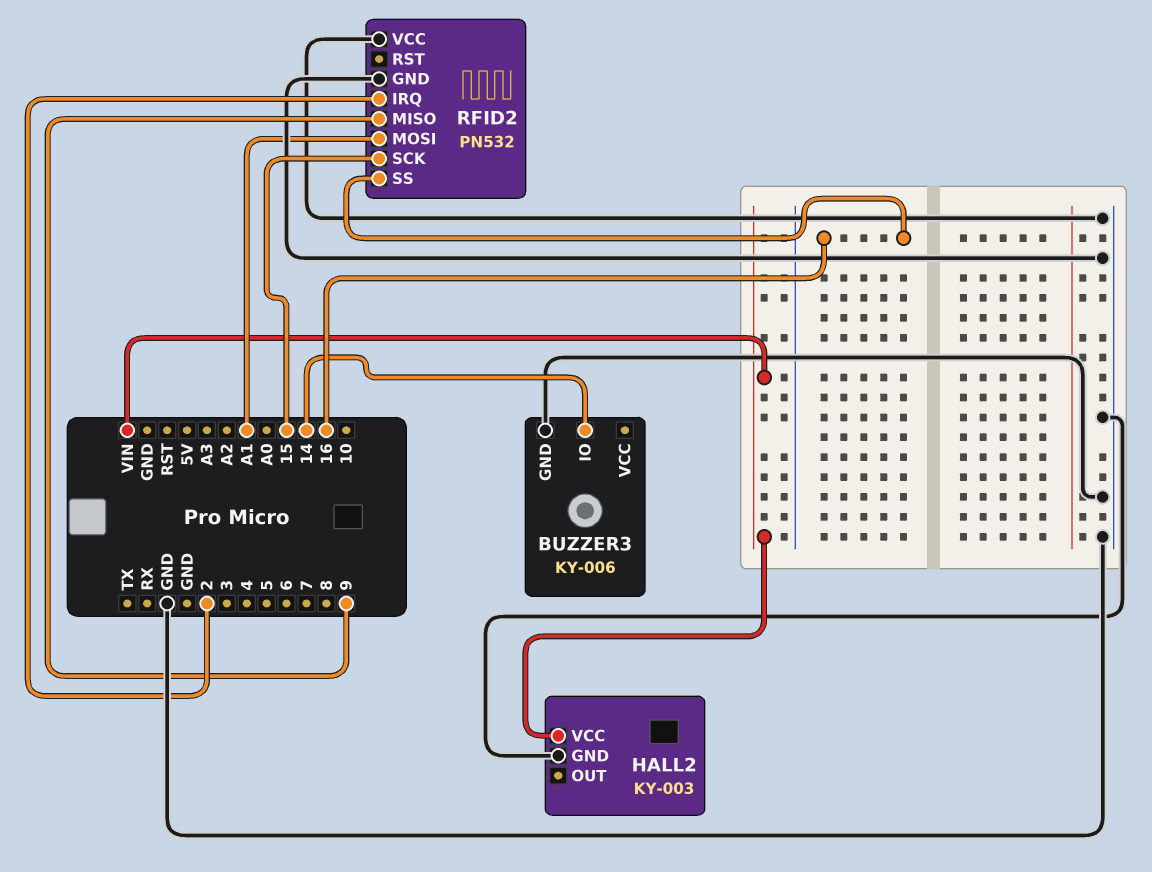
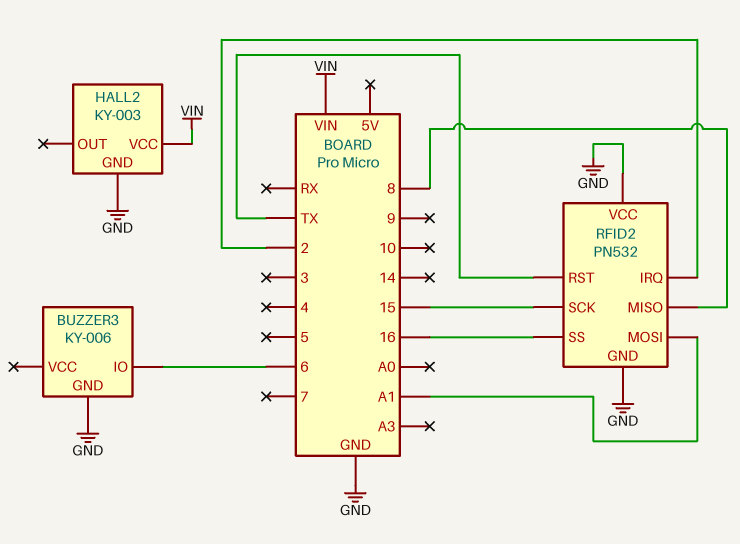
BUZZER3 pin IO: 14 -> 6
RFID2 pin MISO: 9 -> 8
RFID2 pin RST: none -> TX

